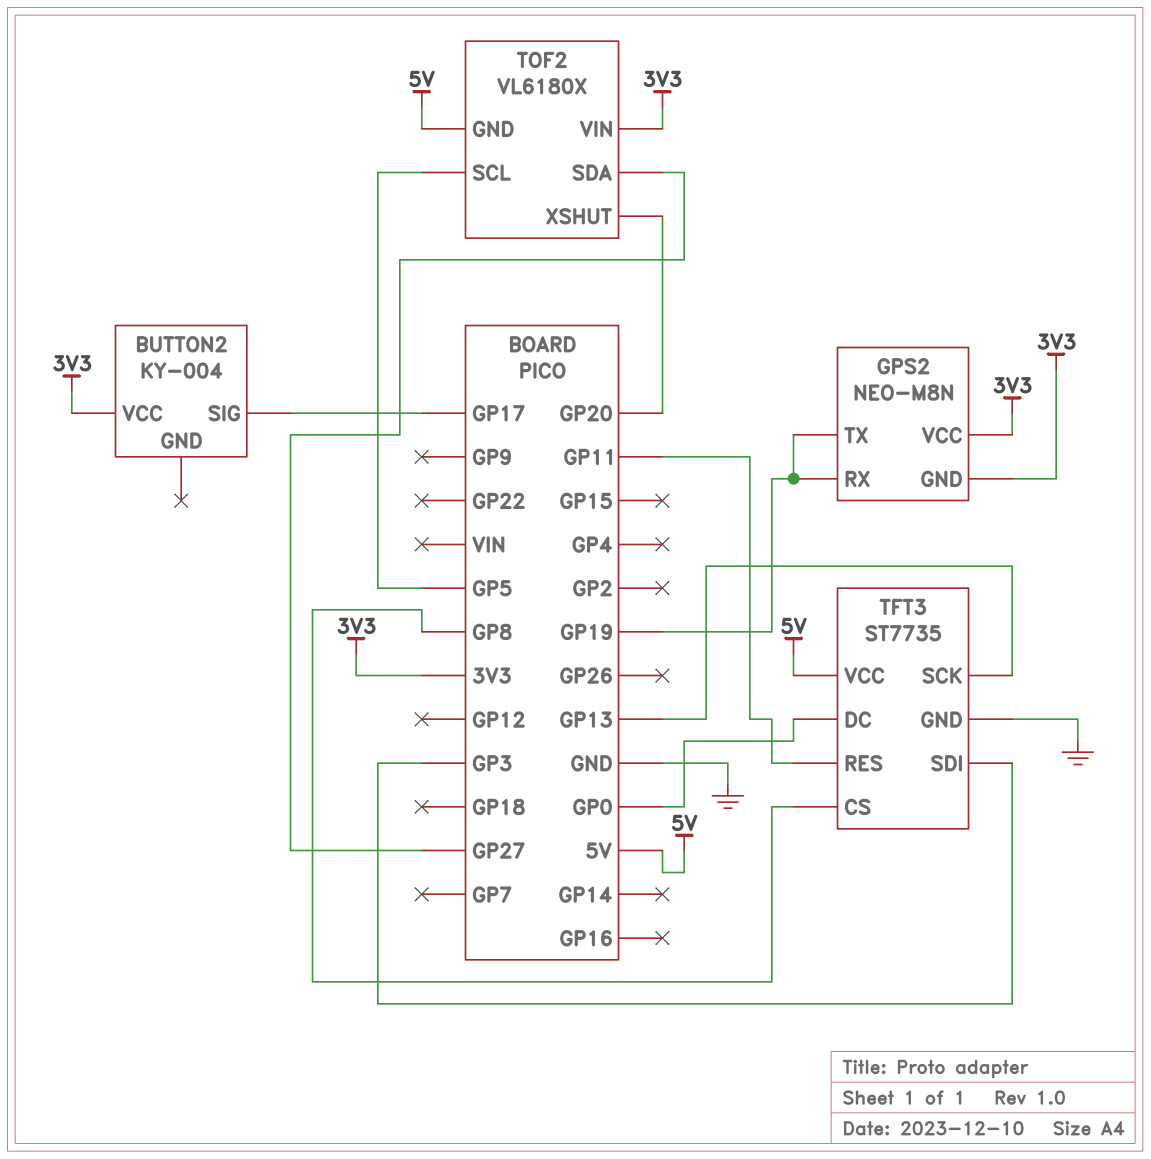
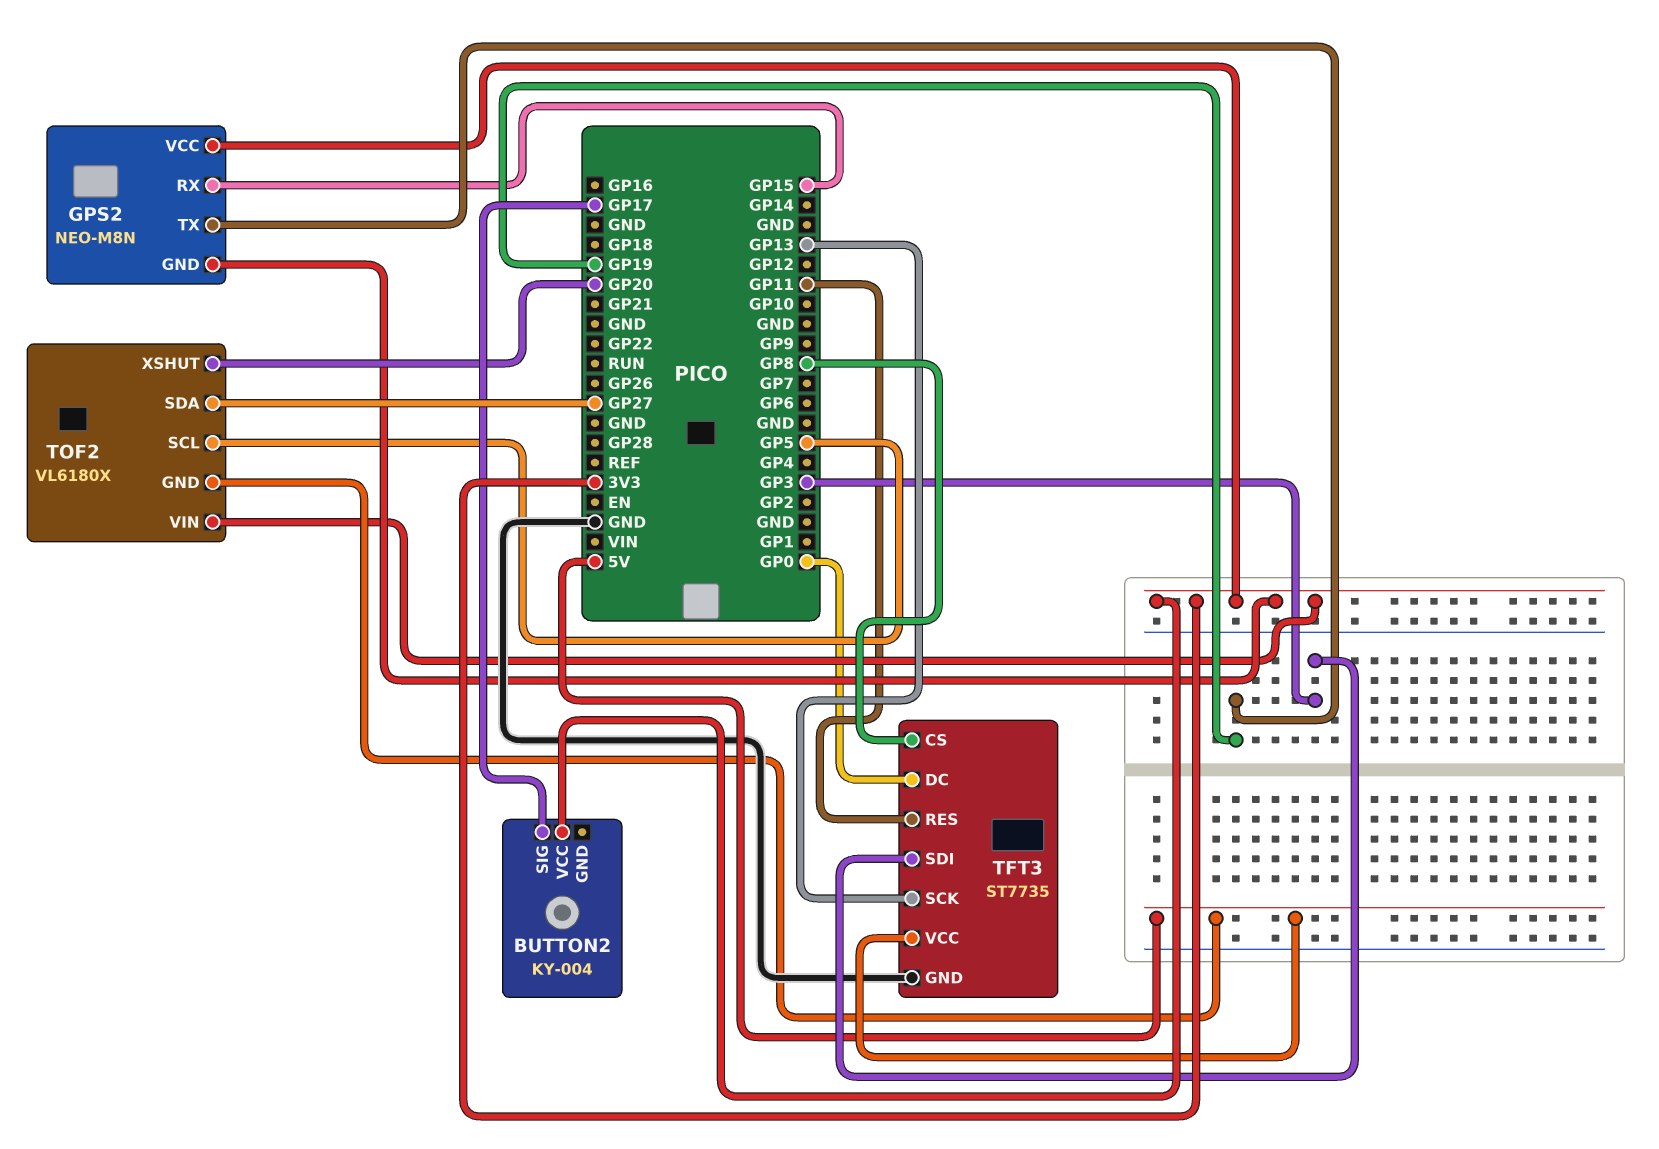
GPS2 pin RX: GP19 -> GP15

